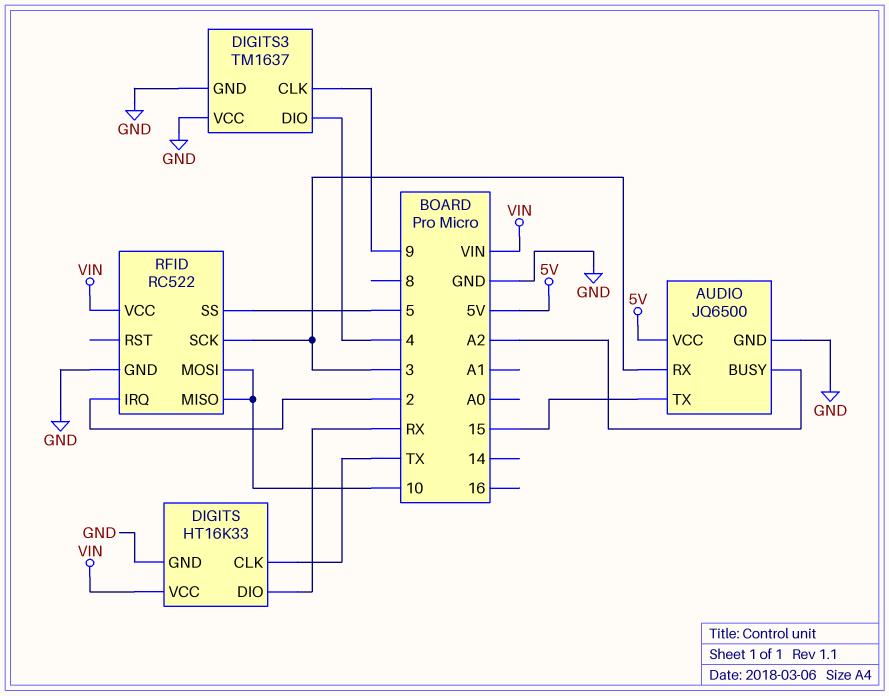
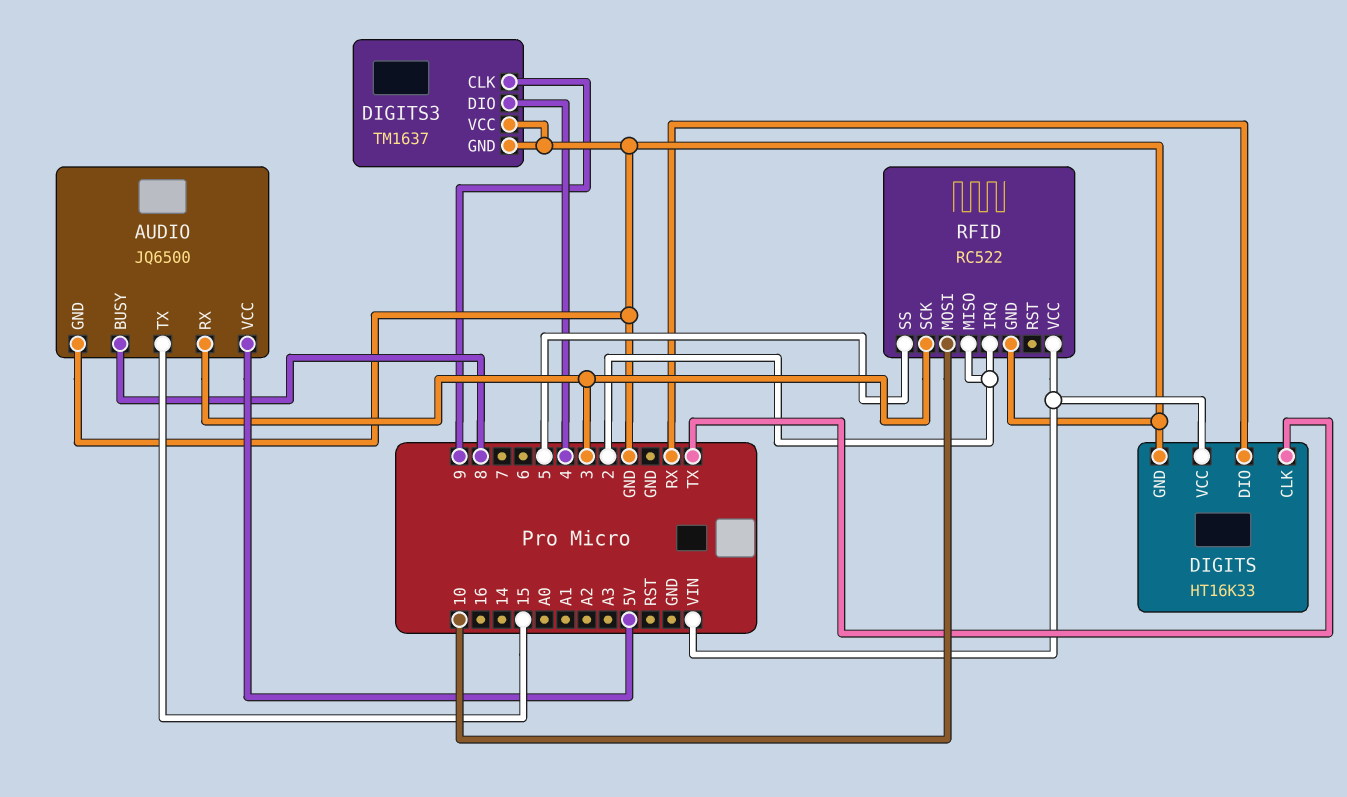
AUDIO pin BUSY: A2 -> 8
RFID pin MISO: 10 -> 2

